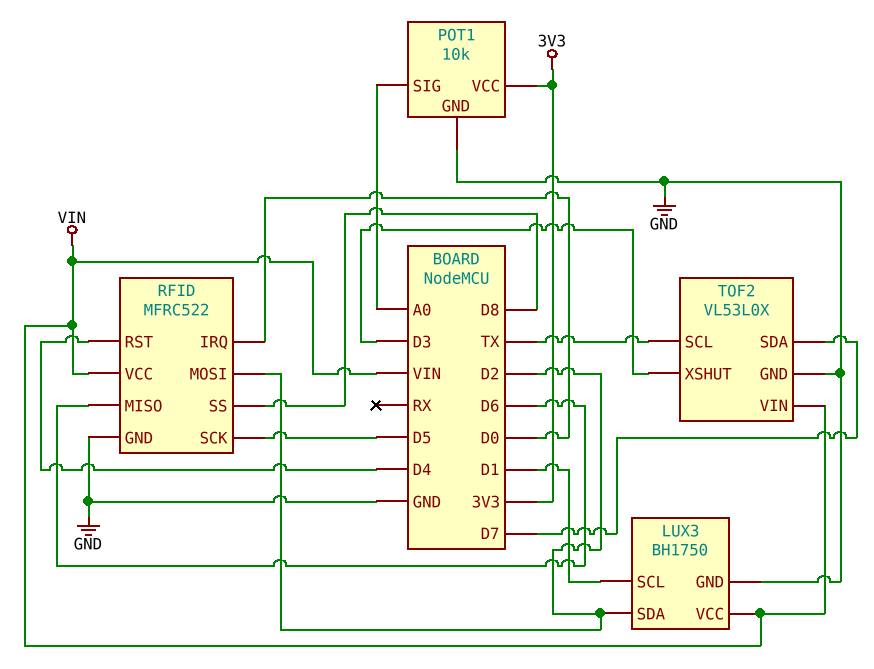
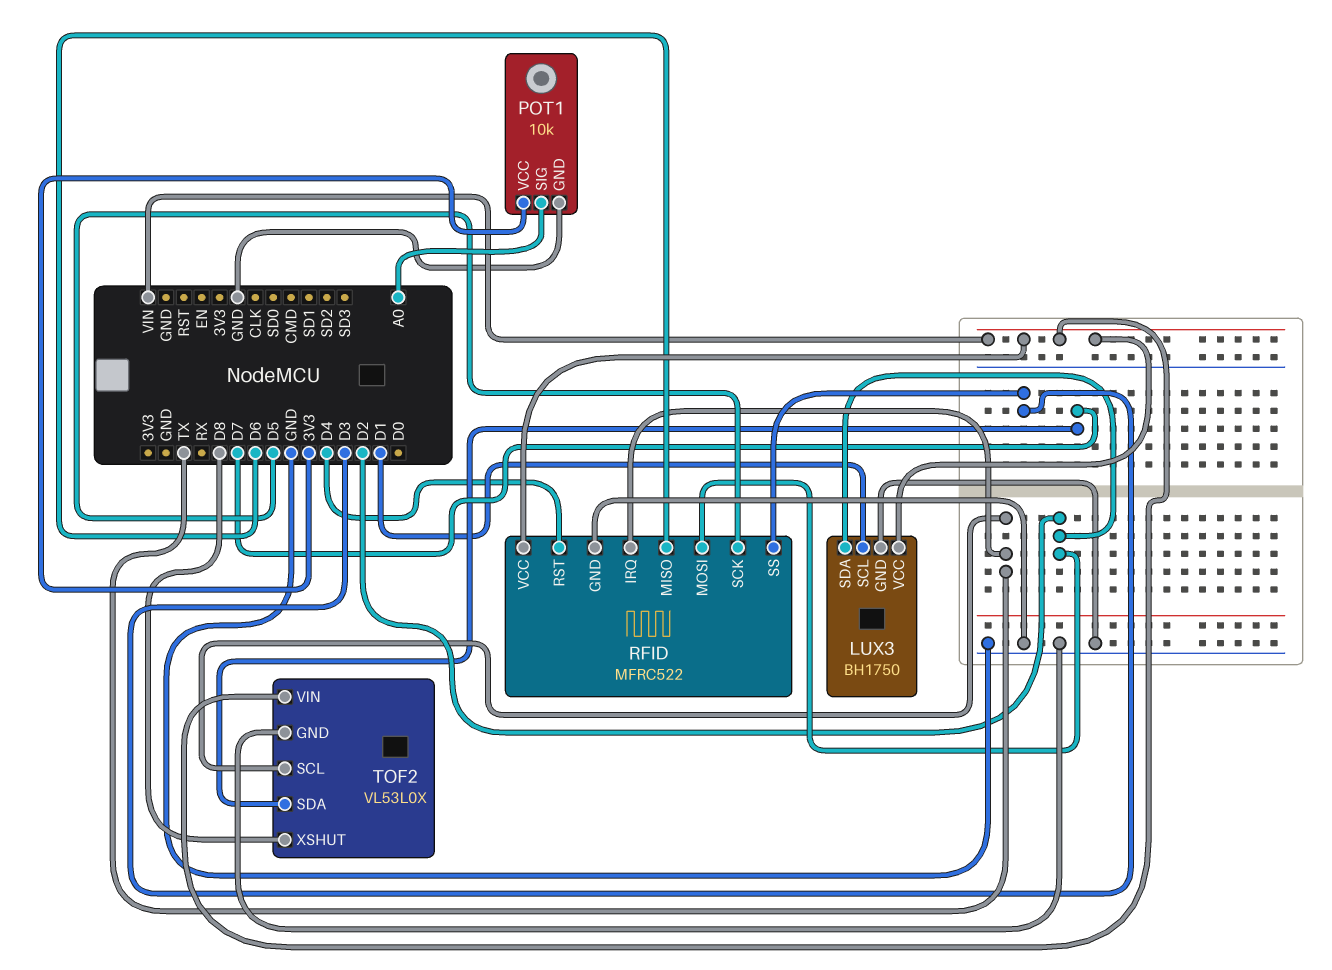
RFID pin IRQ: D0 -> TX
RFID pin SS: D8 -> D3
TOF2 pin XSHUT: D3 -> D8

